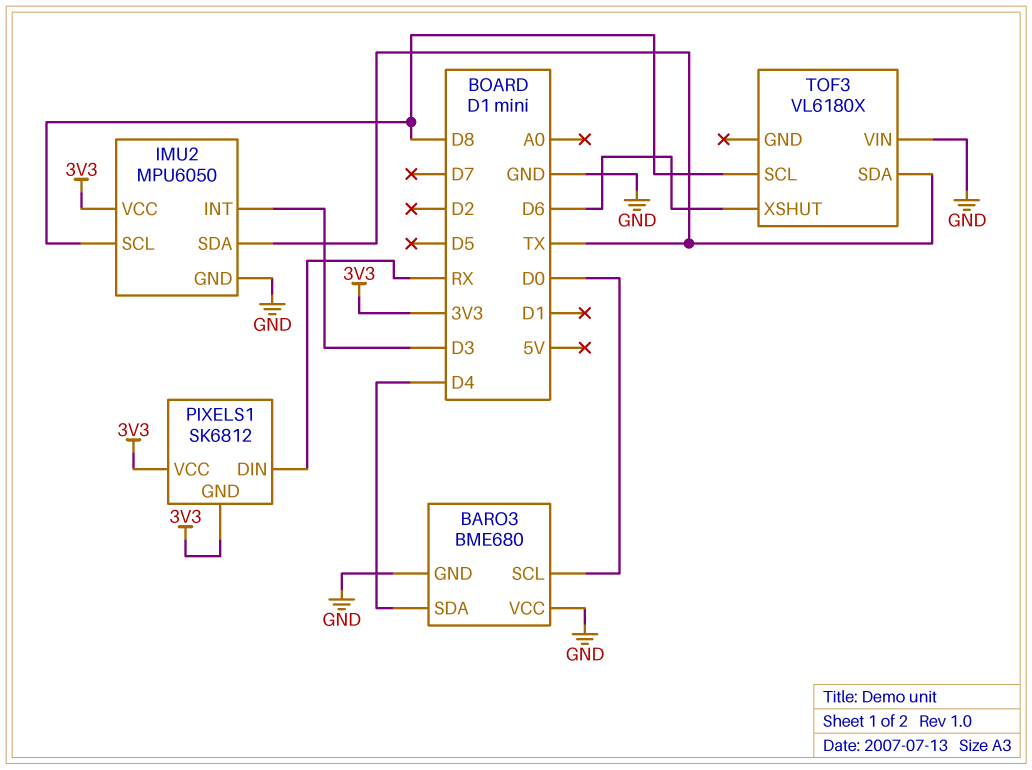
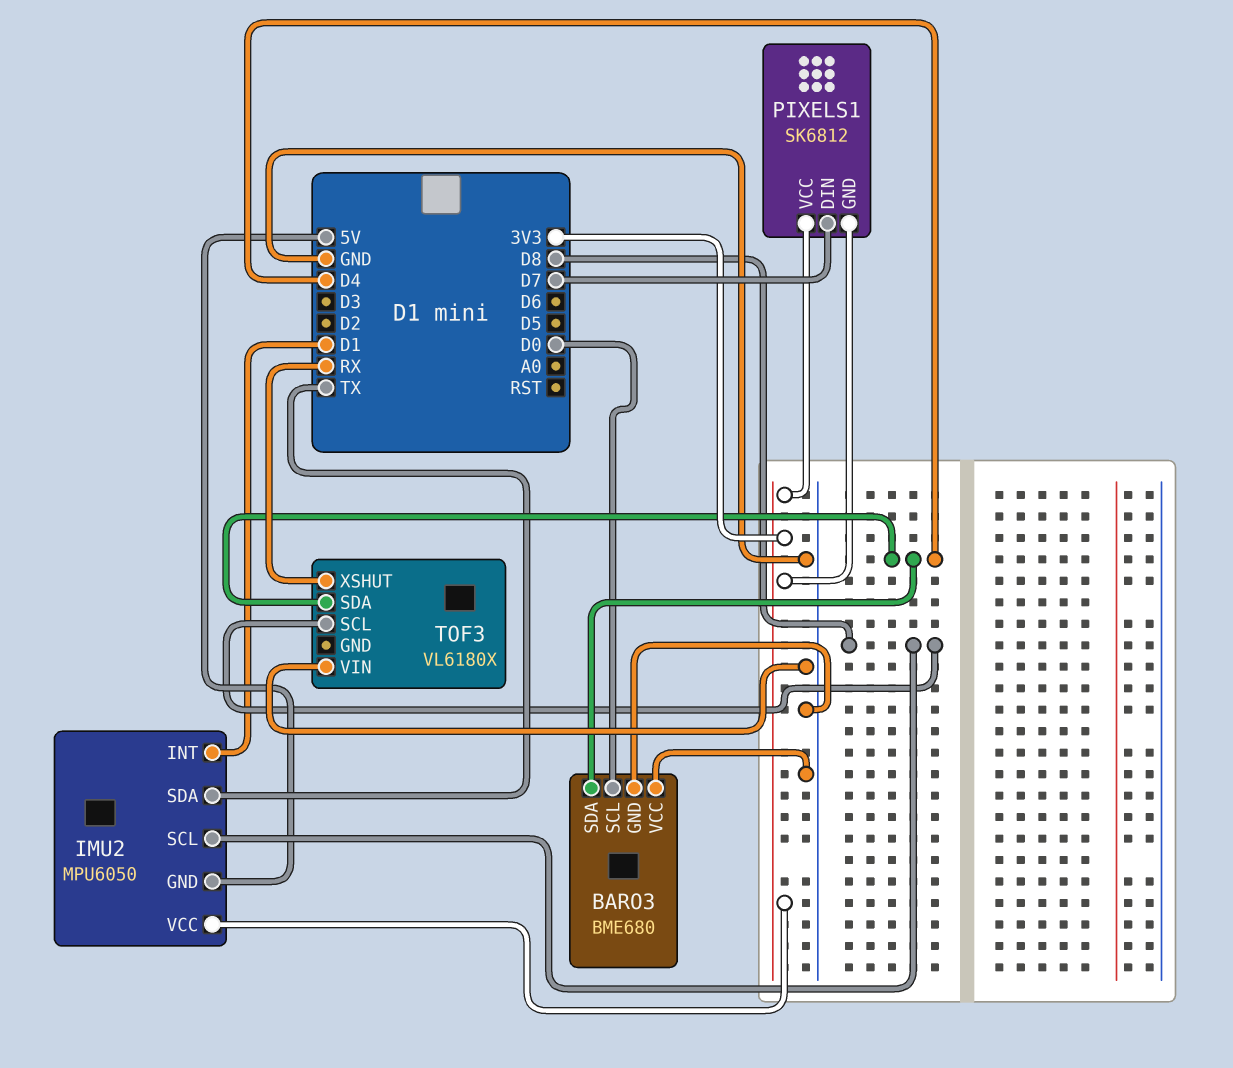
IMU2 pin GND: GND -> 5V
IMU2 pin INT: D3 -> D1
PIXELS1 pin DIN: RX -> D7
TOF3 pin SDA: TX -> D4
TOF3 pin XSHUT: D6 -> RX

